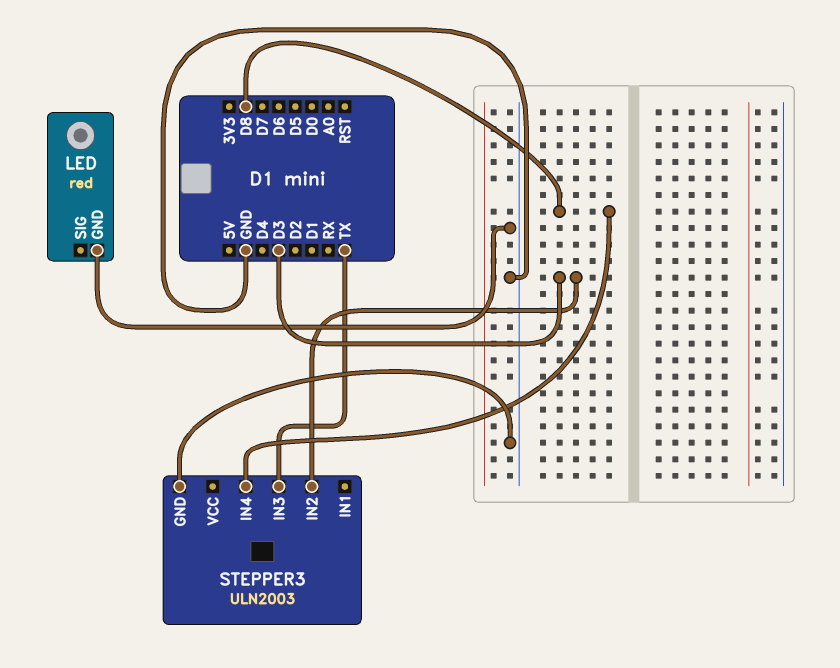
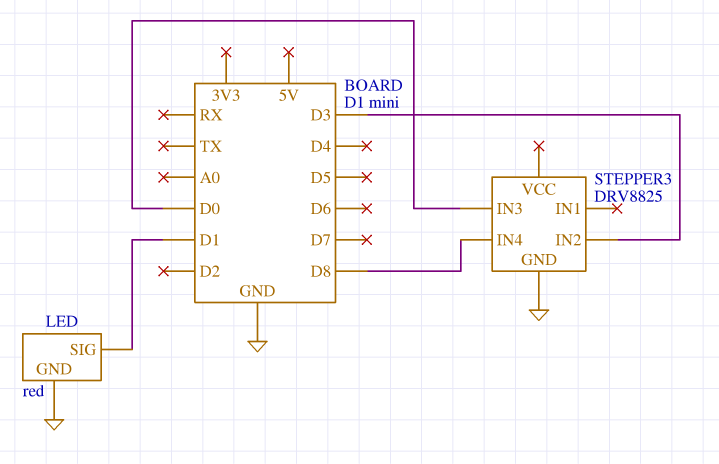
LED pin SIG: none -> D1
STEPPER3: ULN2003 -> DRV8825
STEPPER3 pin IN3: TX -> D0

